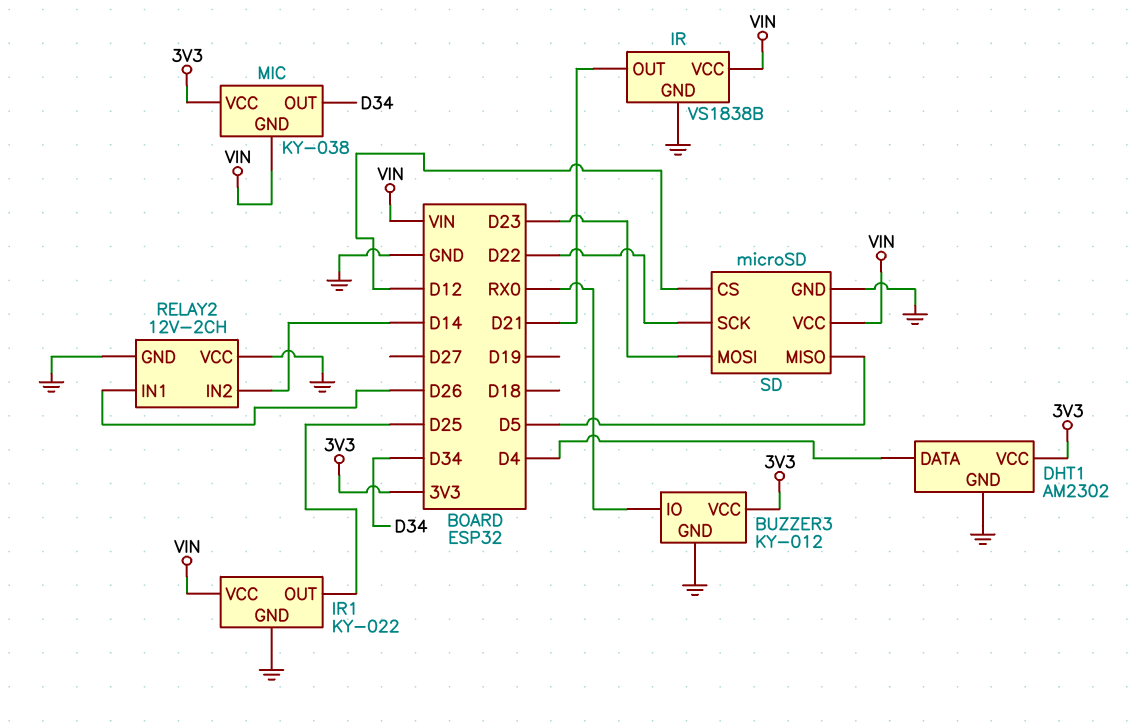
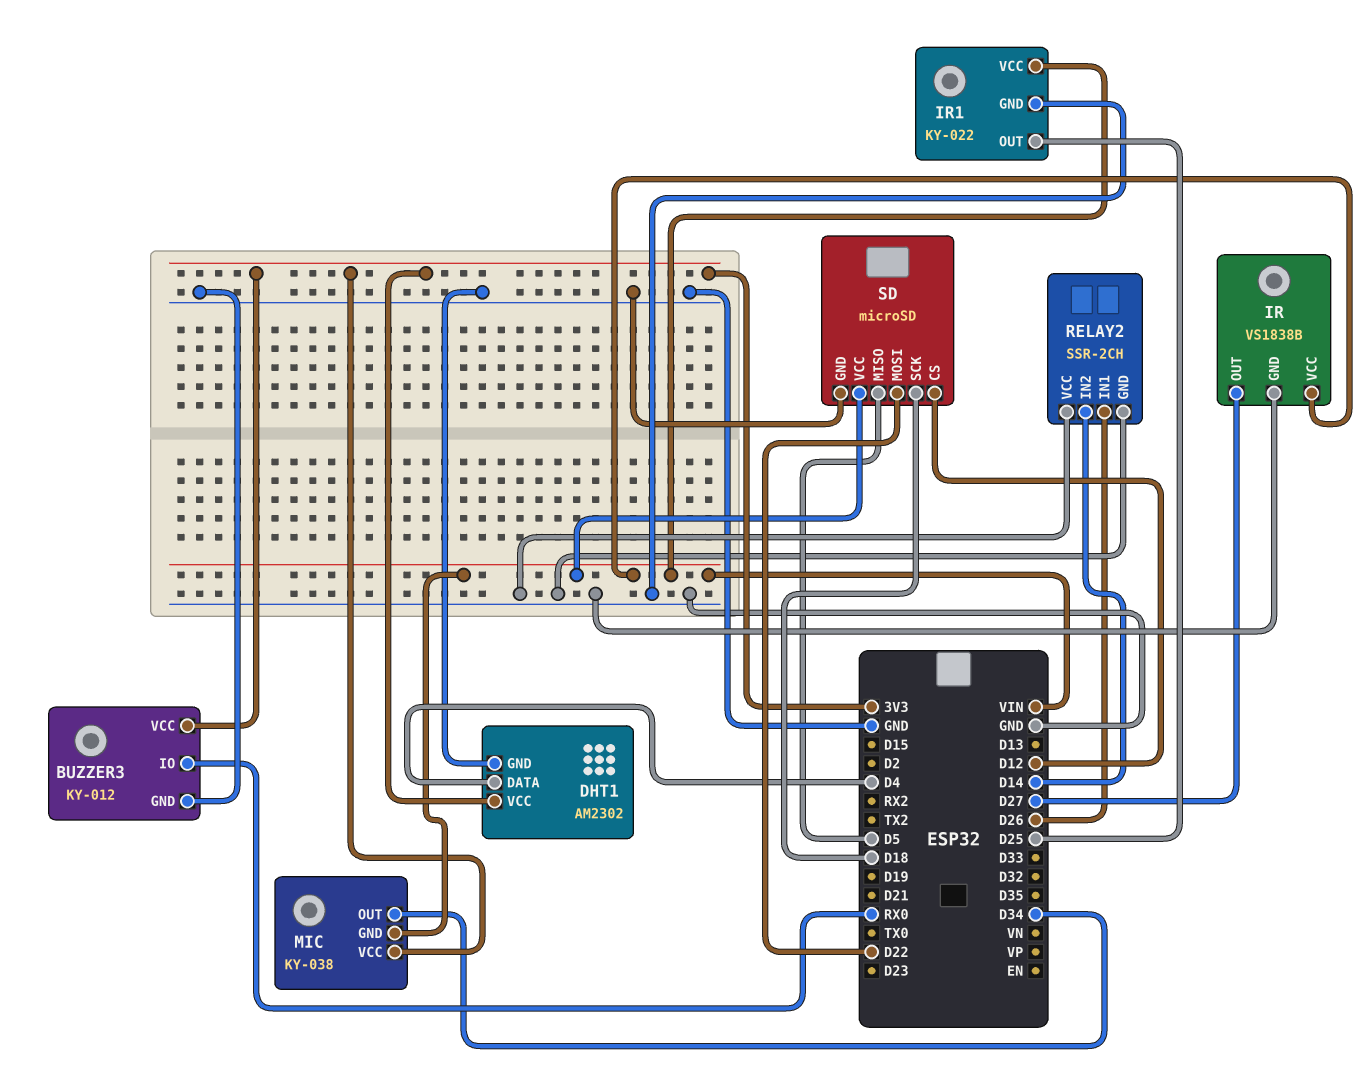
IR pin OUT: D21 -> D27
RELAY2: 12V-2CH -> SSR-2CH
SD pin MOSI: D23 -> D22
SD pin SCK: D22 -> D18

